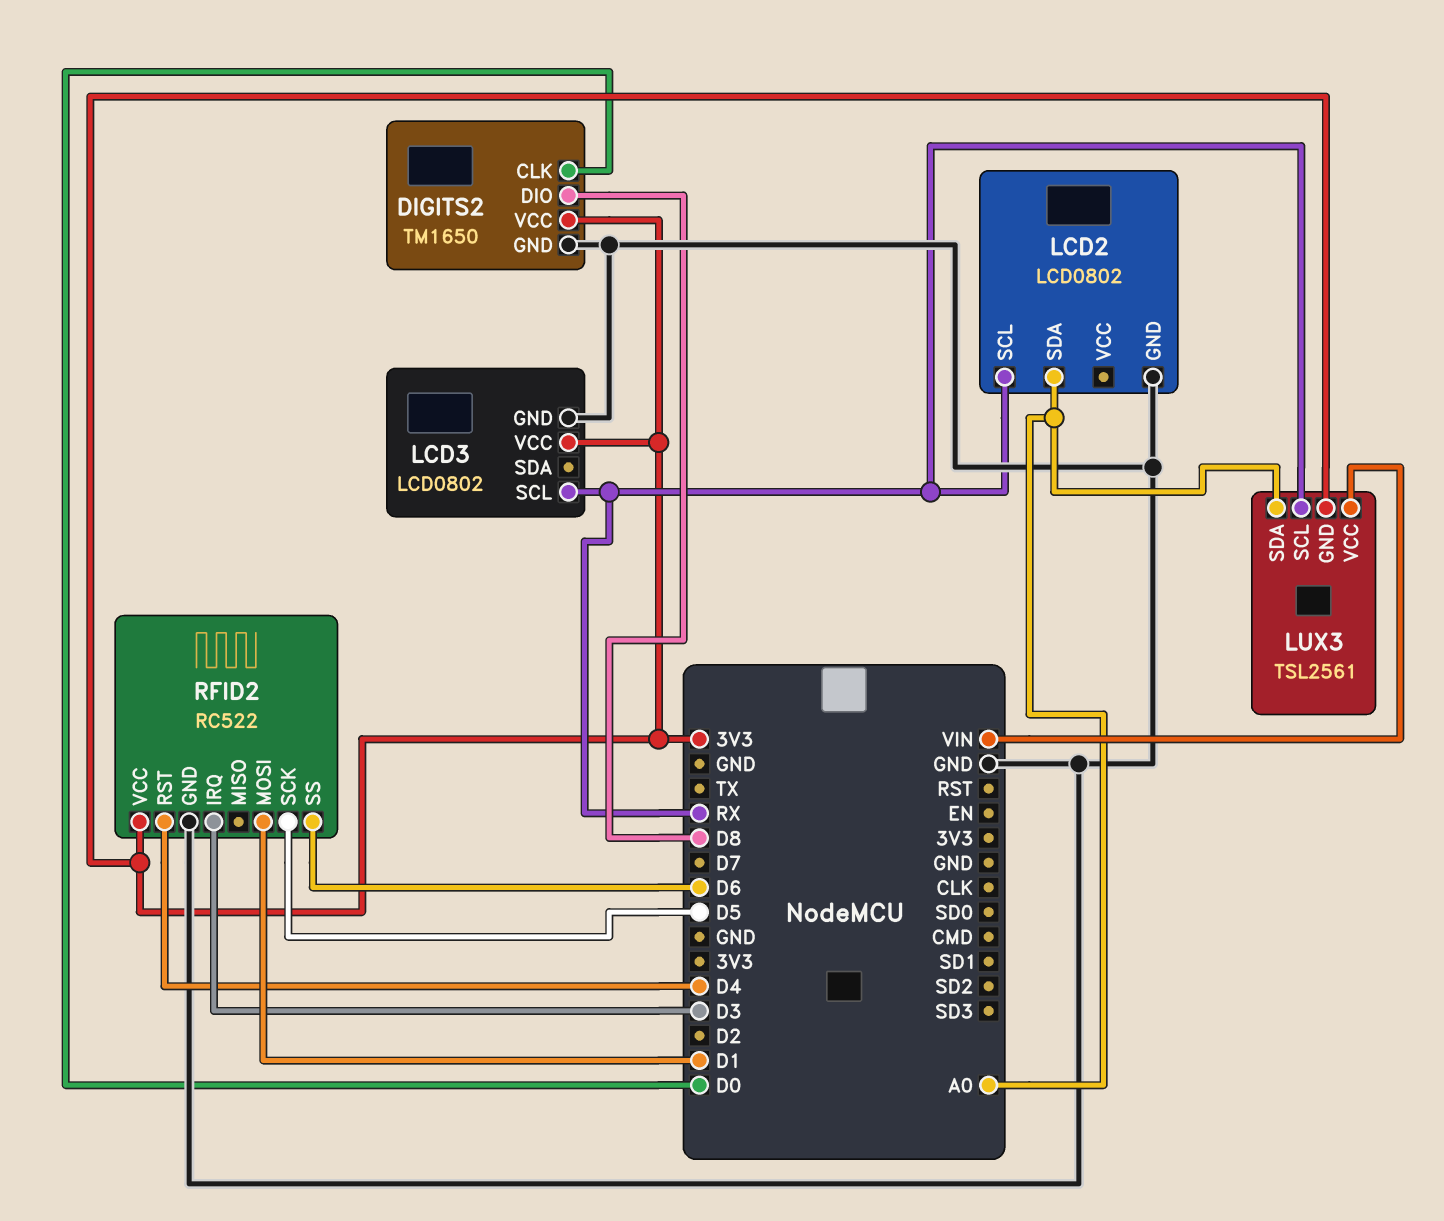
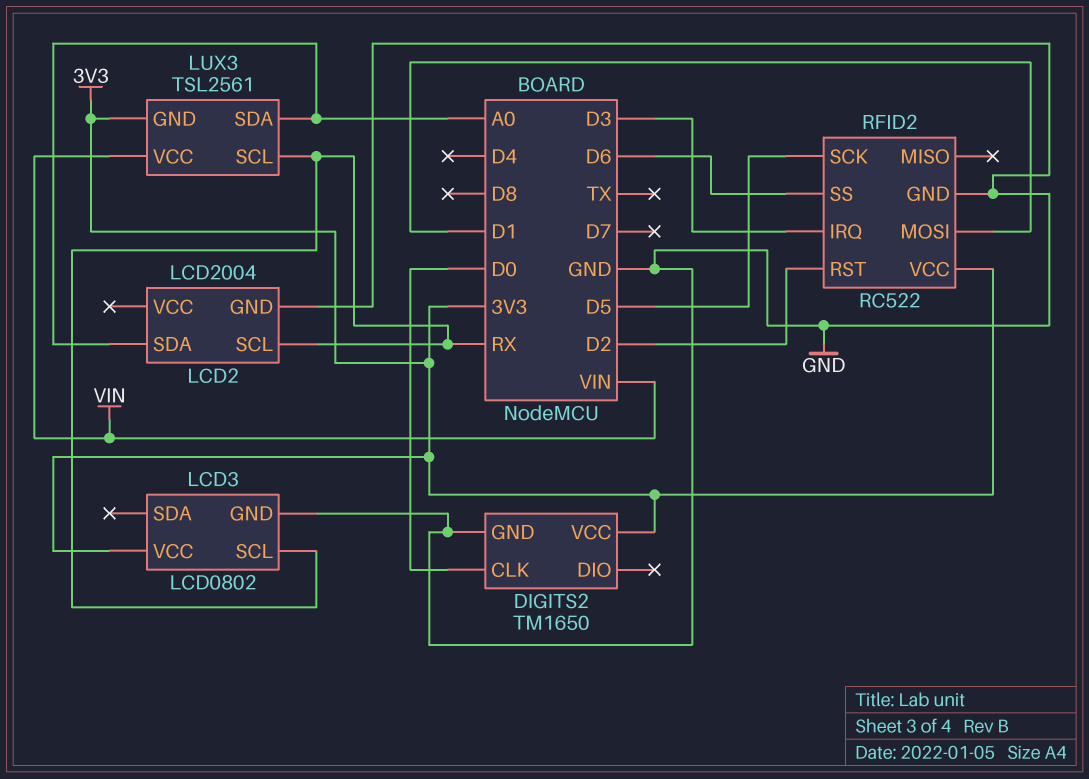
DIGITS2 pin DIO: D8 -> none
LCD2: LCD0802 -> LCD2004
RFID2 pin RST: D4 -> D2

